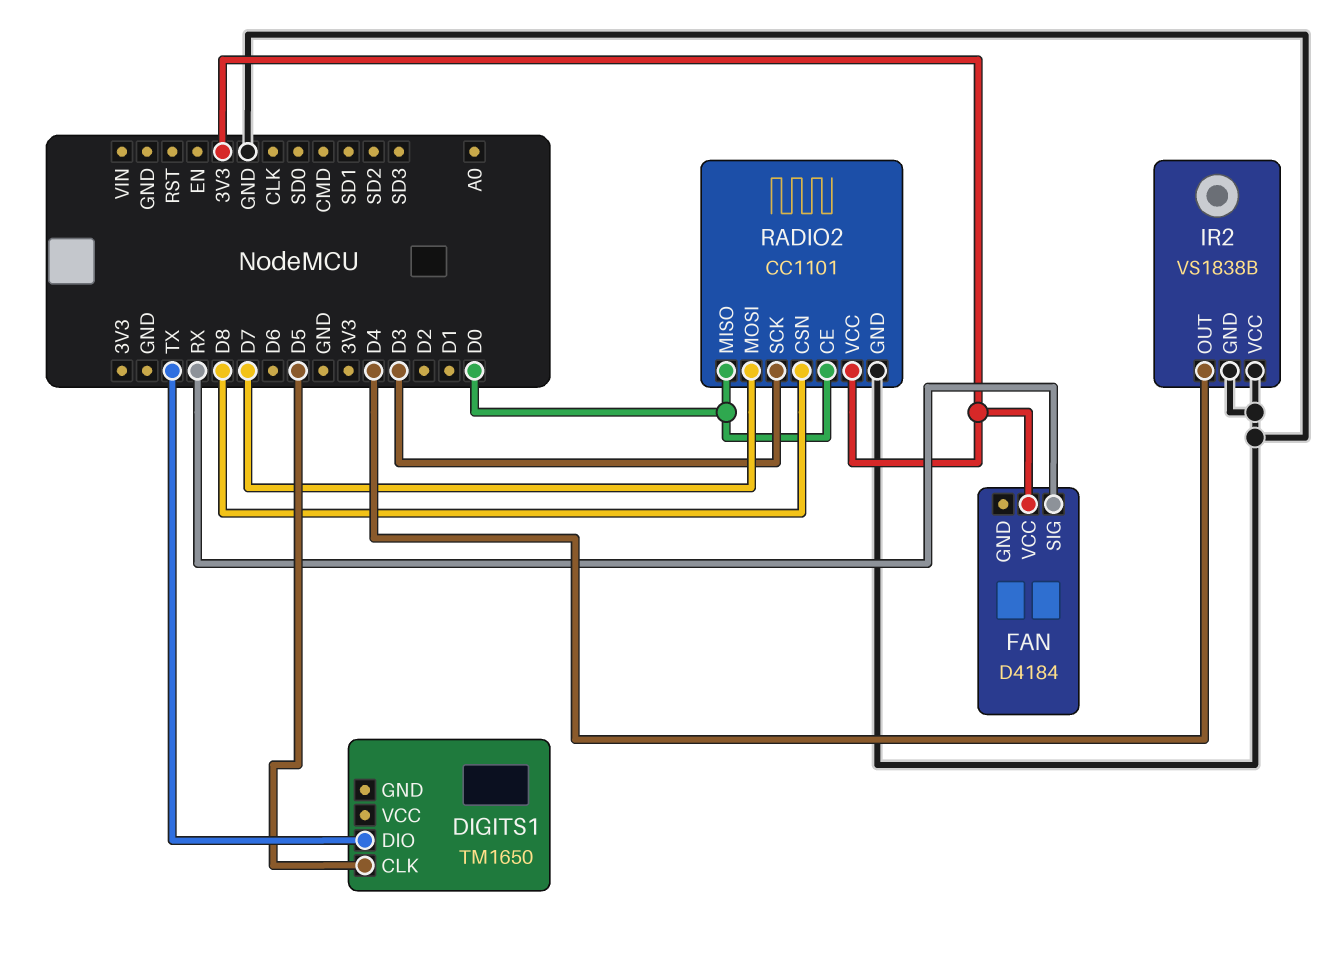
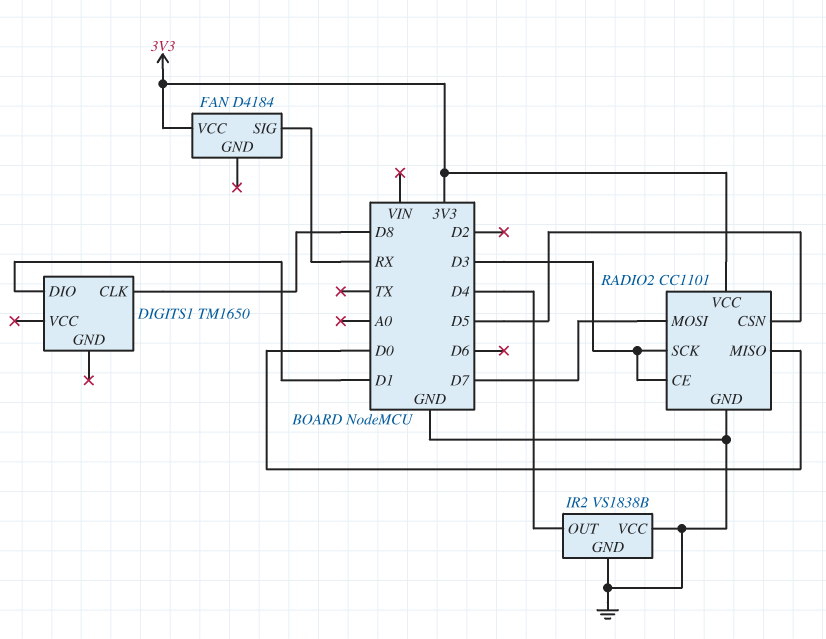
DIGITS1 pin CLK: D5 -> D8
DIGITS1 pin DIO: TX -> D1
RADIO2 pin CE: D0 -> D3
RADIO2 pin CSN: D8 -> D5

